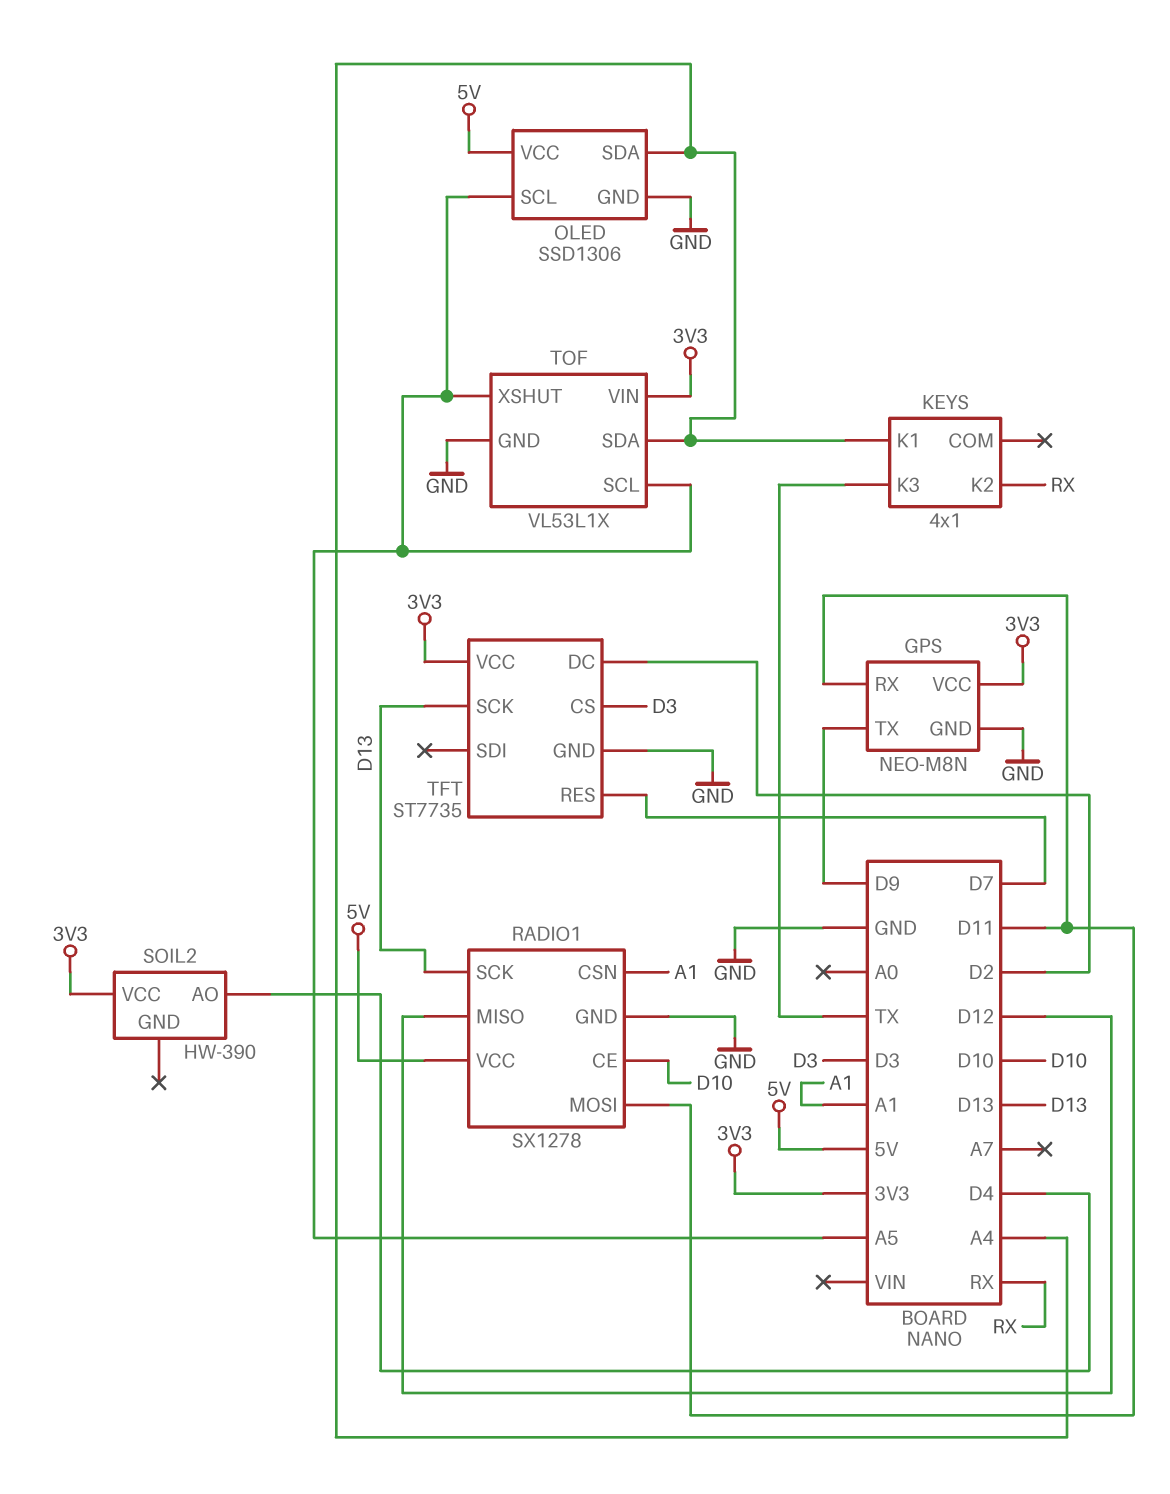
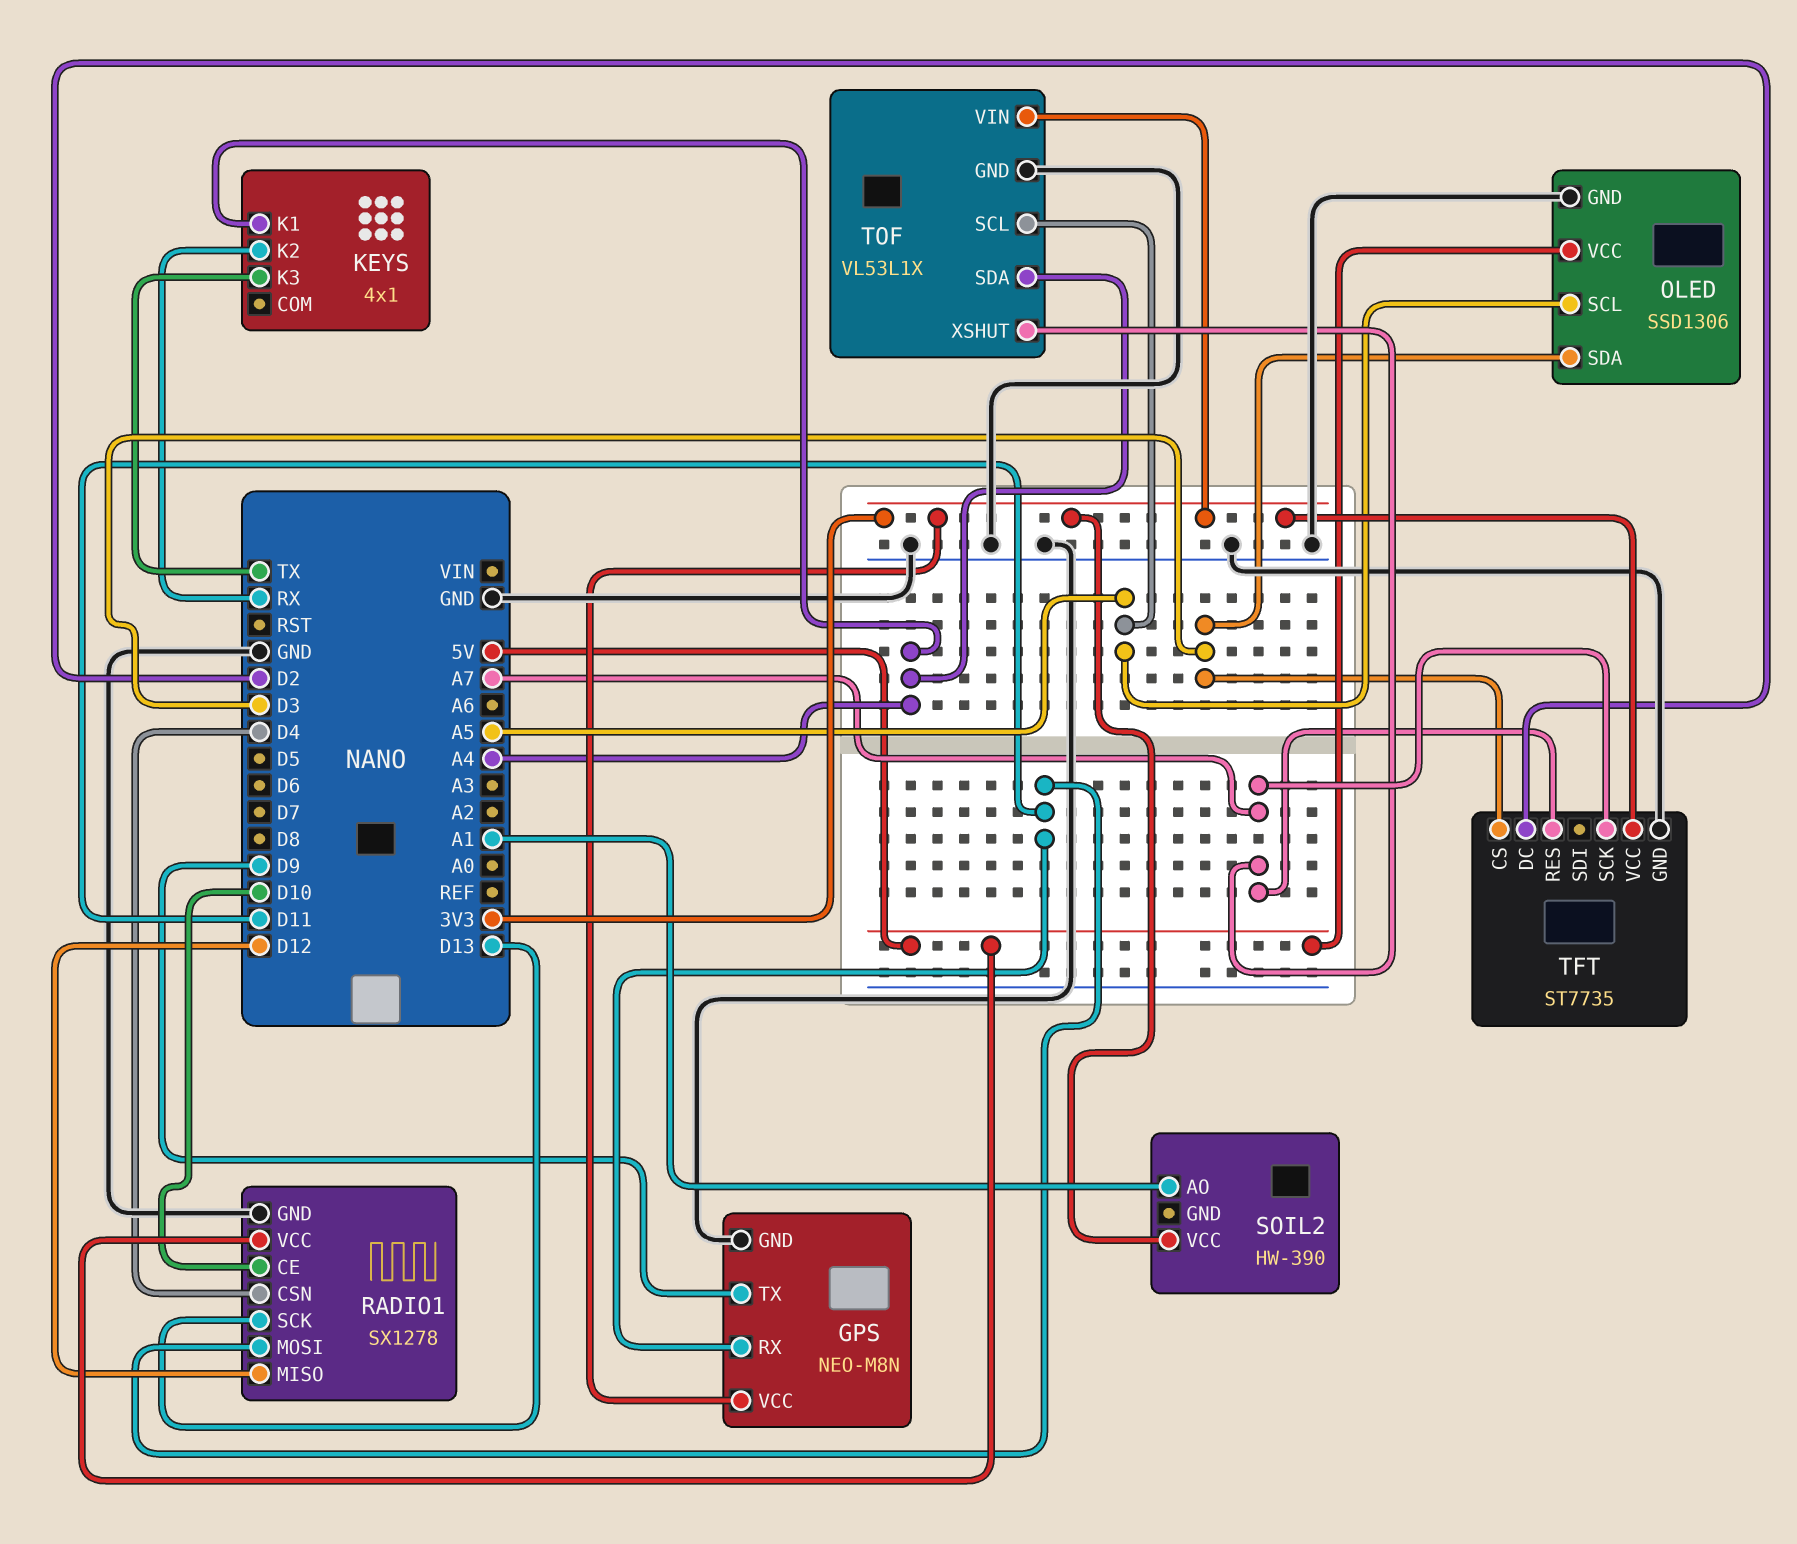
OLED pin SDA: A4 -> D3
RADIO1 pin CSN: A1 -> D4
SOIL2 pin AO: D4 -> A1
TFT pin RES: D7 -> A7
TFT pin SCK: D13 -> A7
TOF pin XSHUT: A5 -> A7

